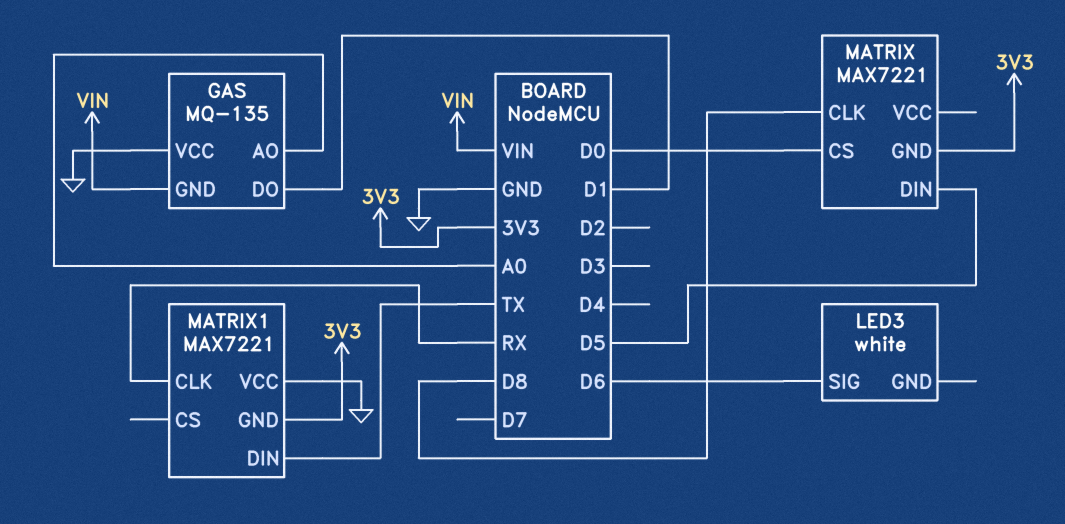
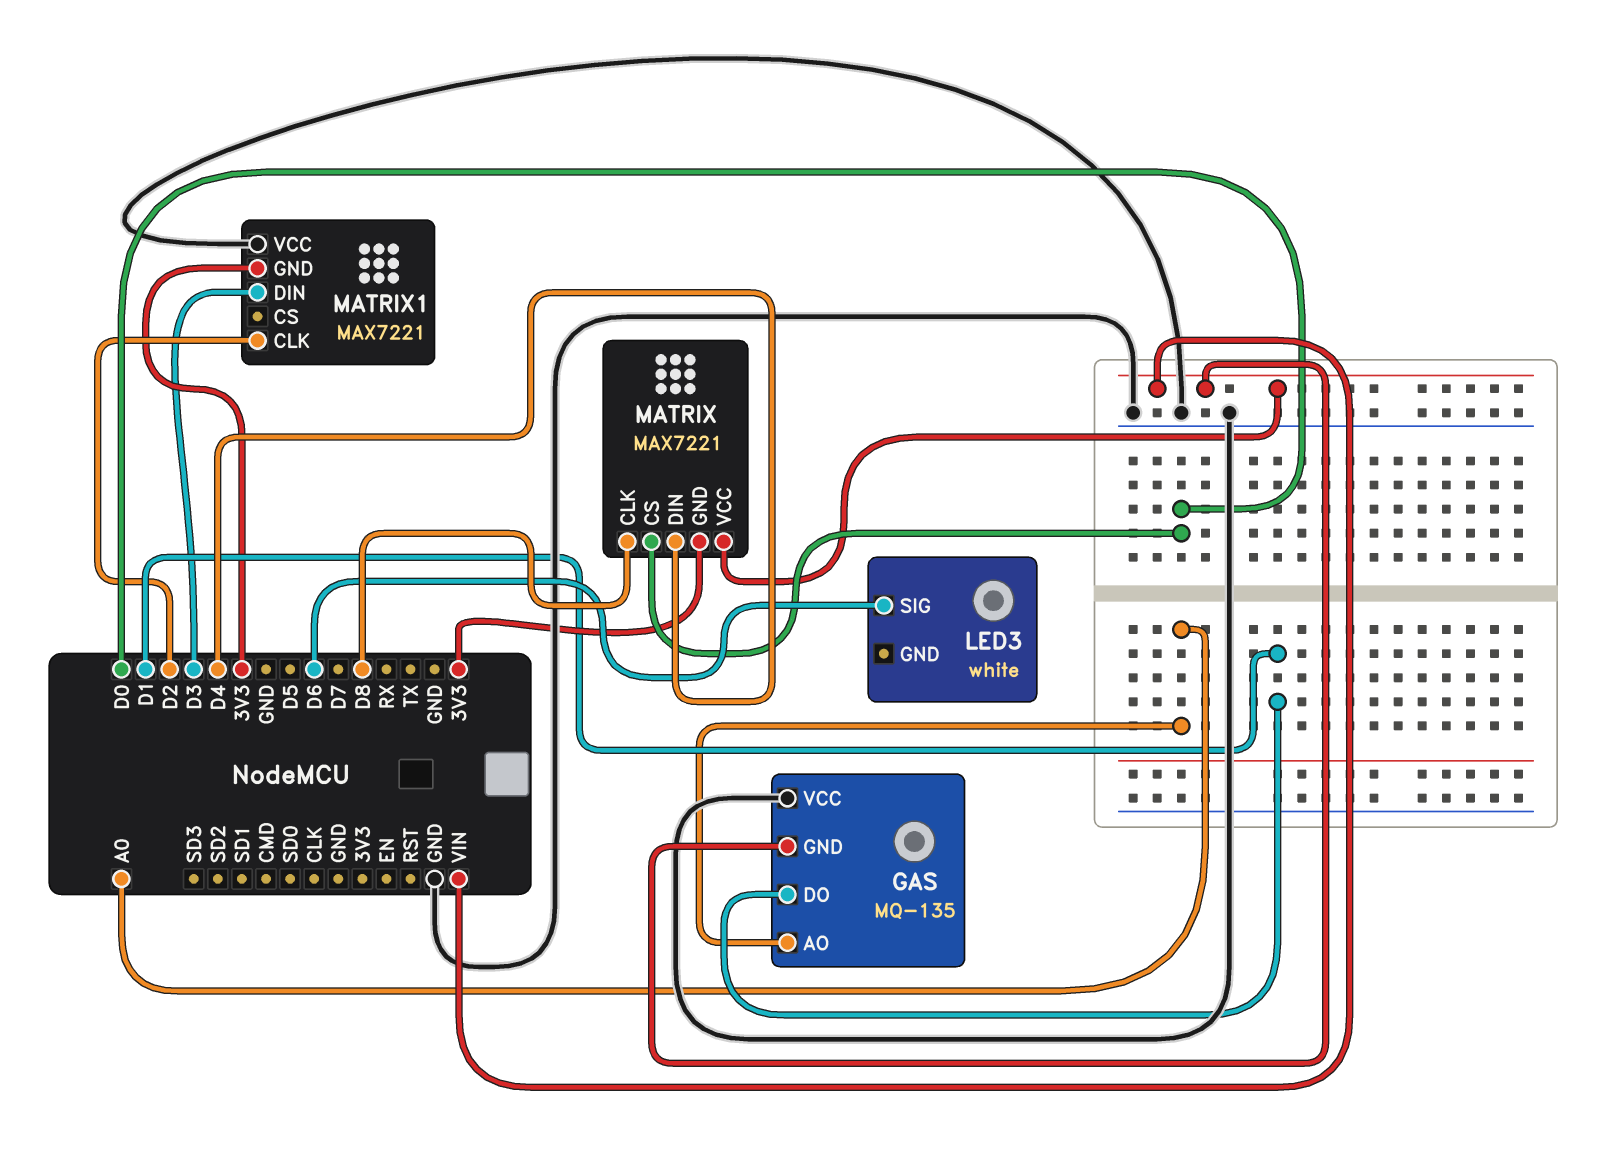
MATRIX pin DIN: D5 -> D4
MATRIX pin VCC: none -> VIN
MATRIX1 pin CLK: RX -> D2
MATRIX1 pin DIN: TX -> D3

